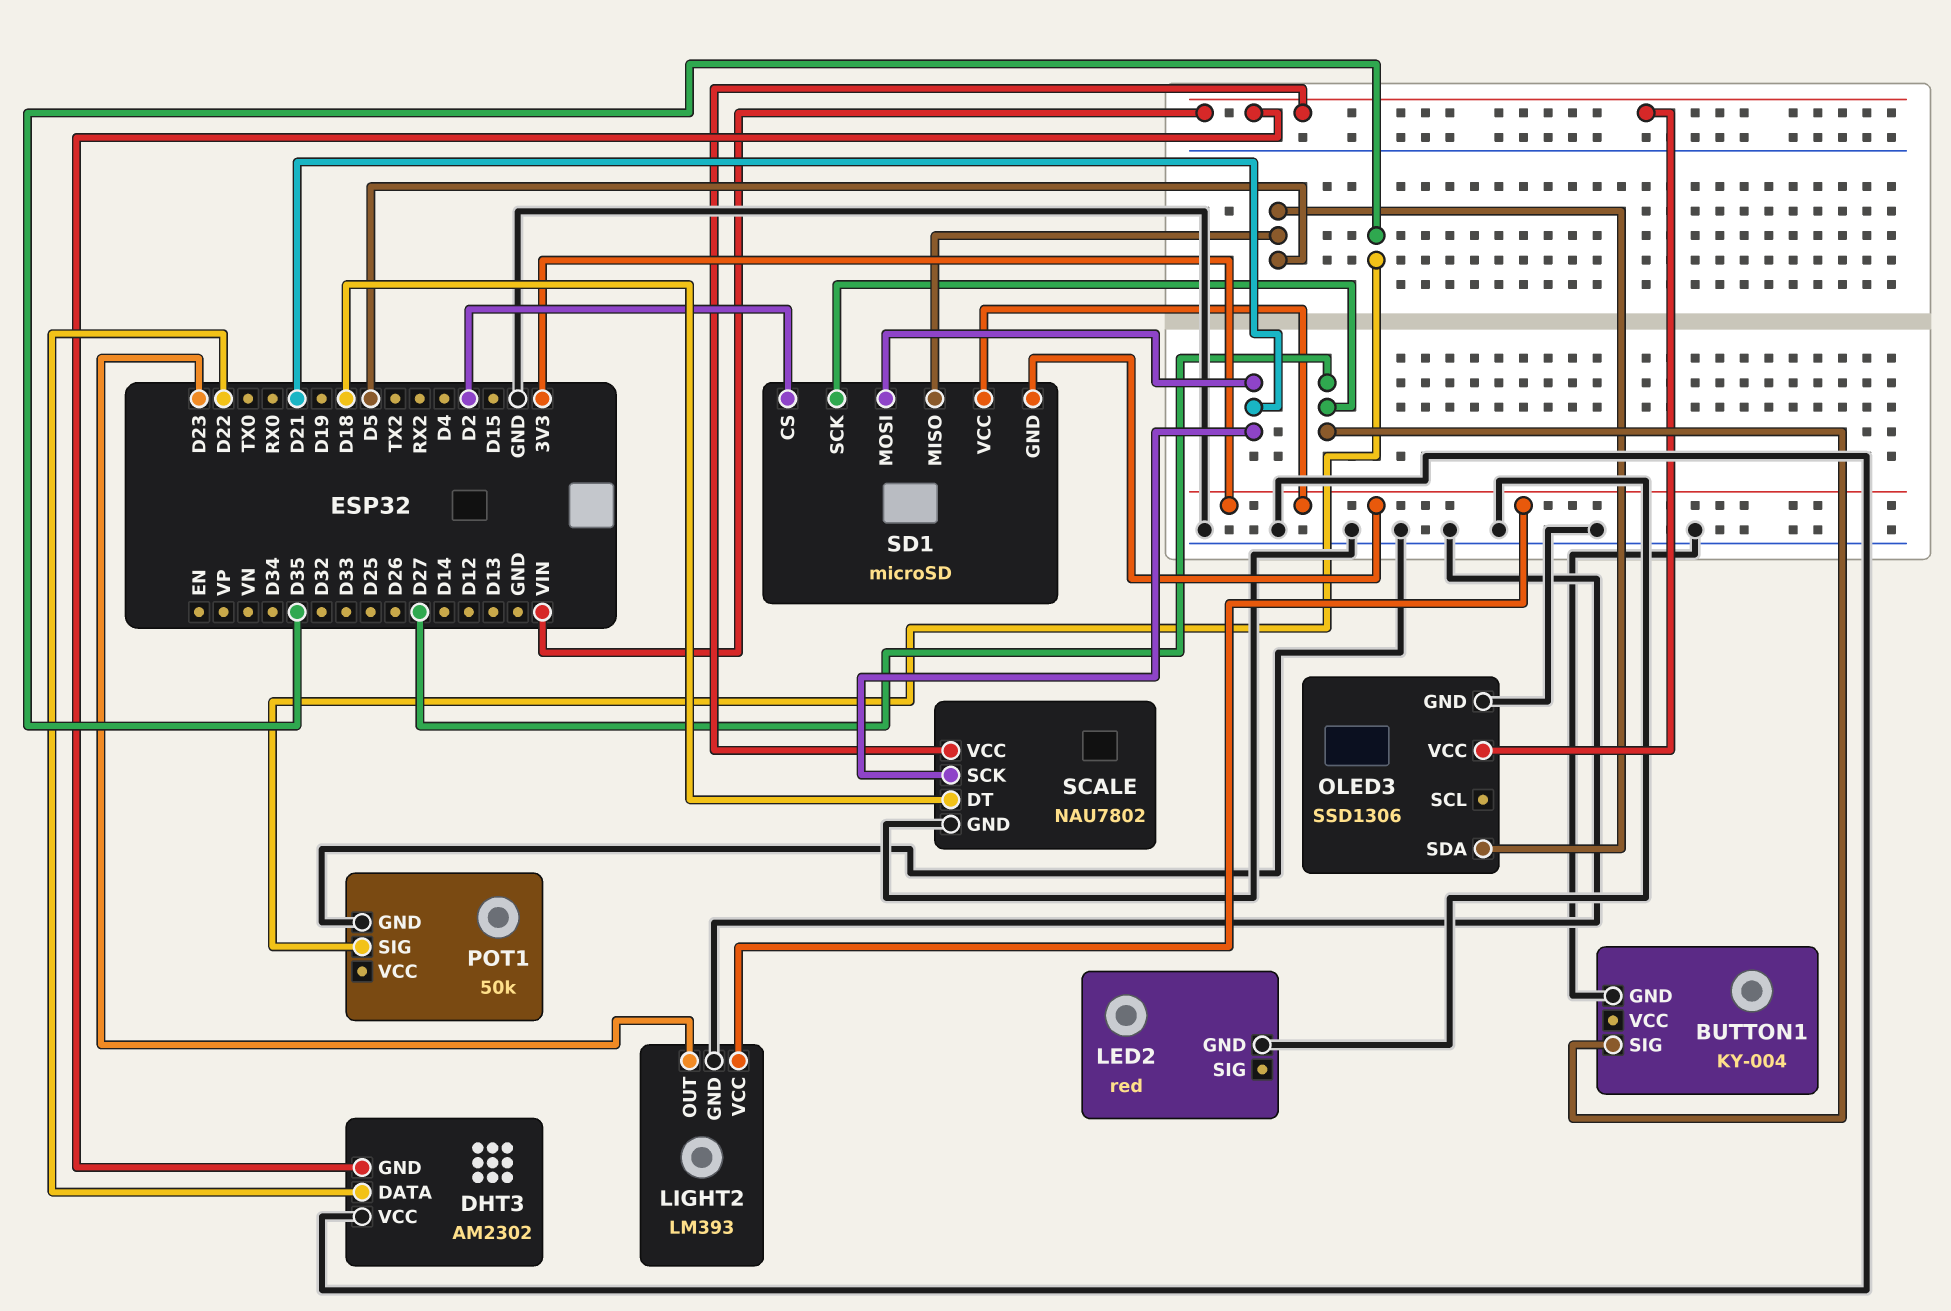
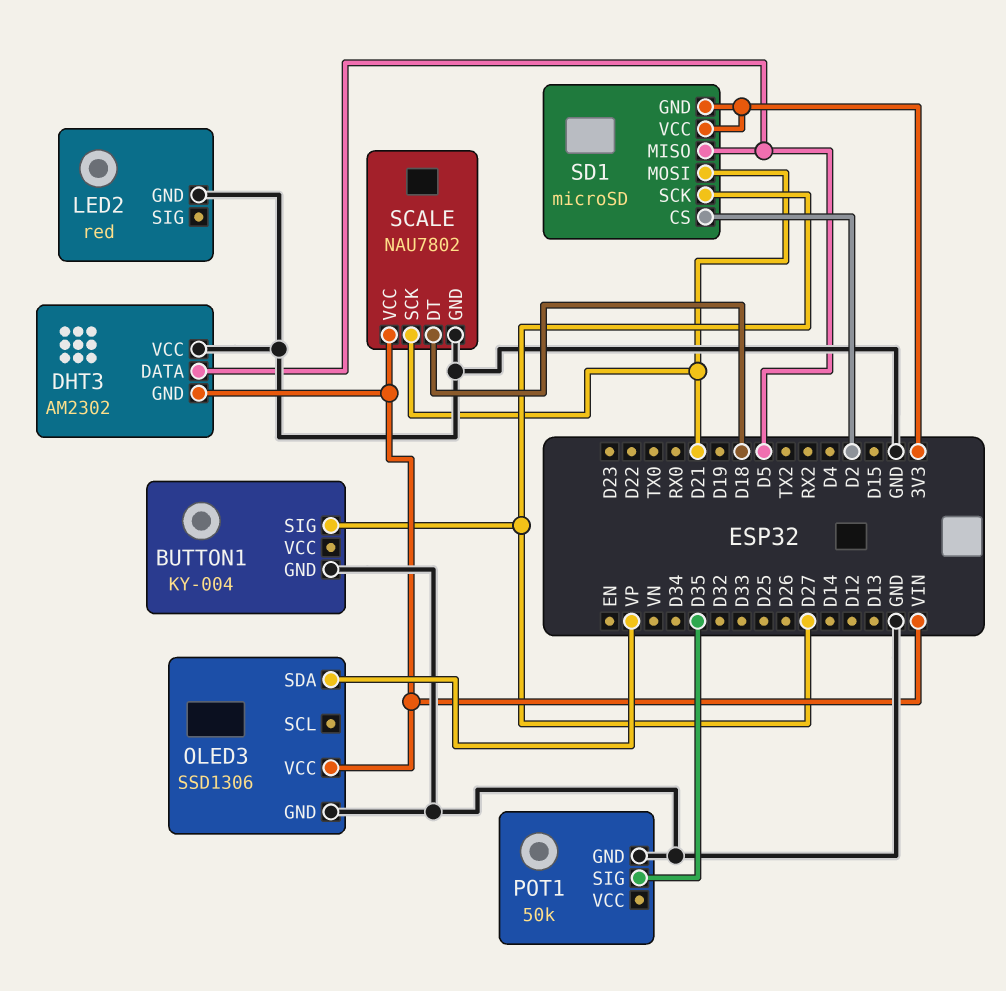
DHT3 pin DATA: D22 -> D5
LIGHT2: LM393 -> none
LIGHT2 pin GND: GND -> none
LIGHT2 pin OUT: D23 -> none
LIGHT2 pin VCC: 3V3 -> none
OLED3 pin SDA: D5 -> VP

